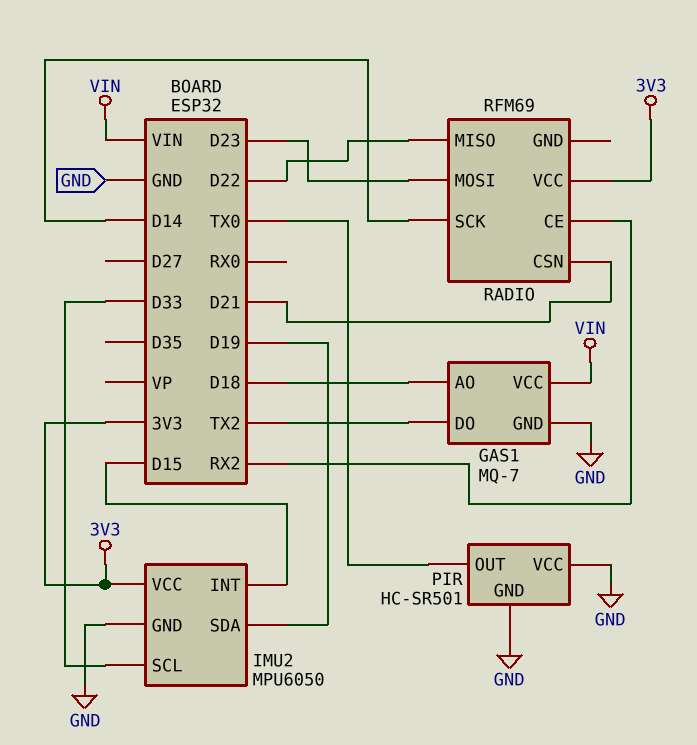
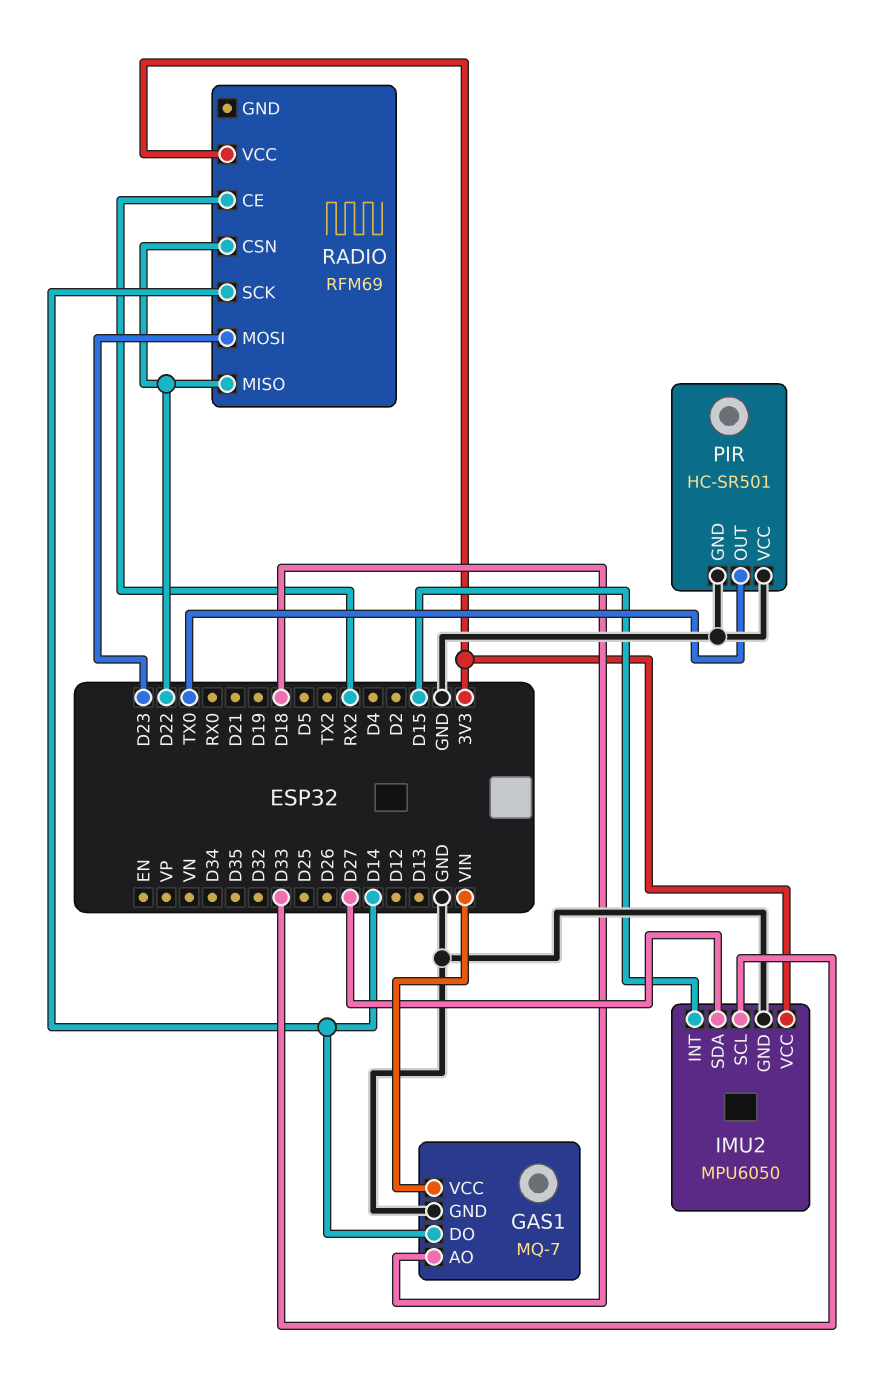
GAS1 pin DO: TX2 -> D14
IMU2 pin SDA: D19 -> D27
RADIO pin CSN: D21 -> D22

